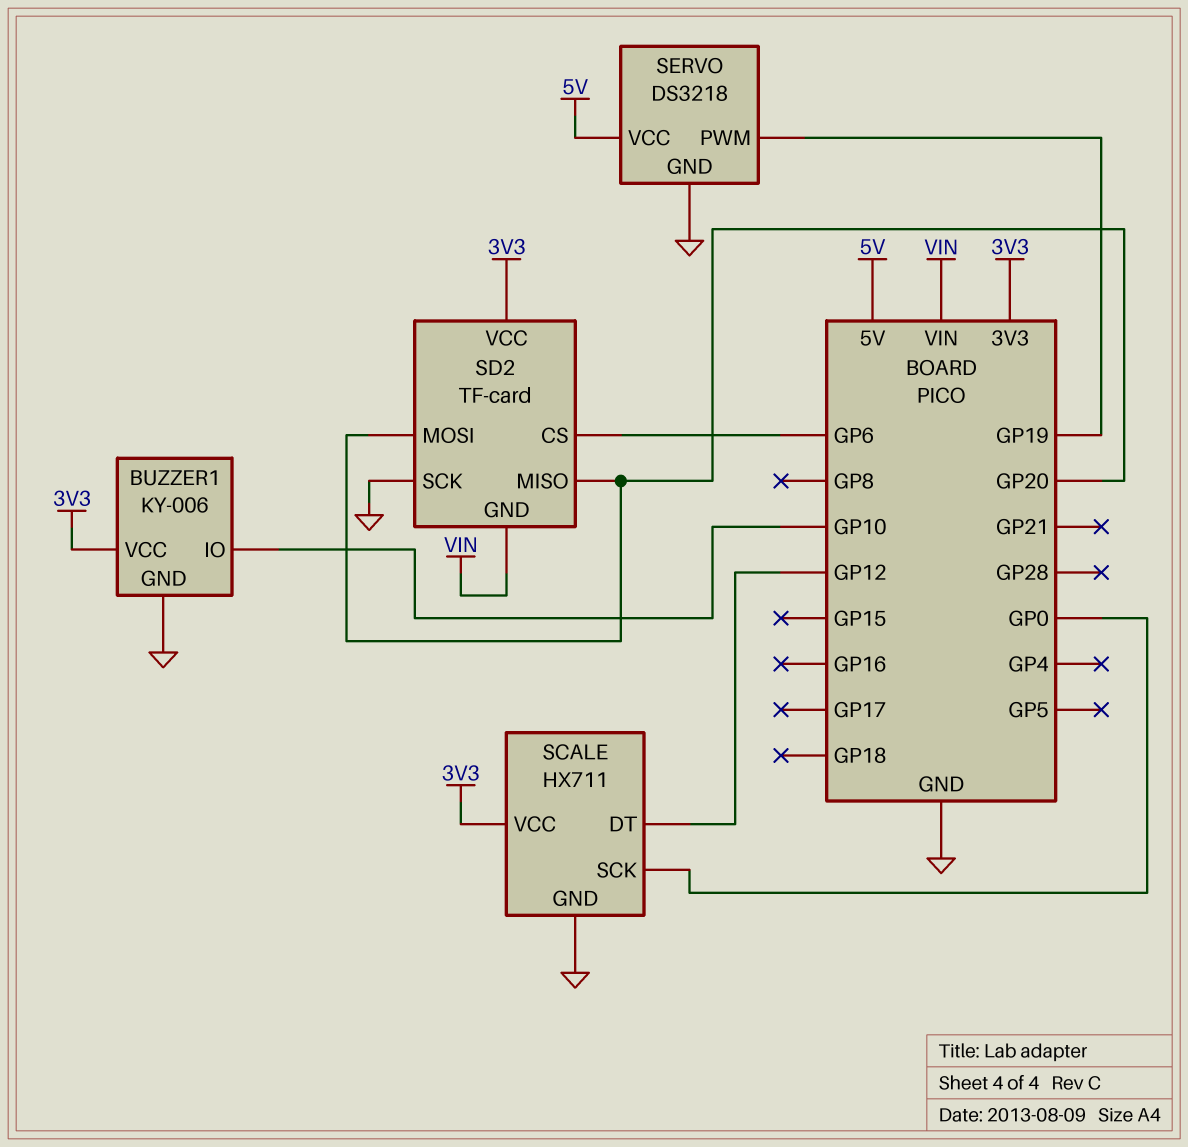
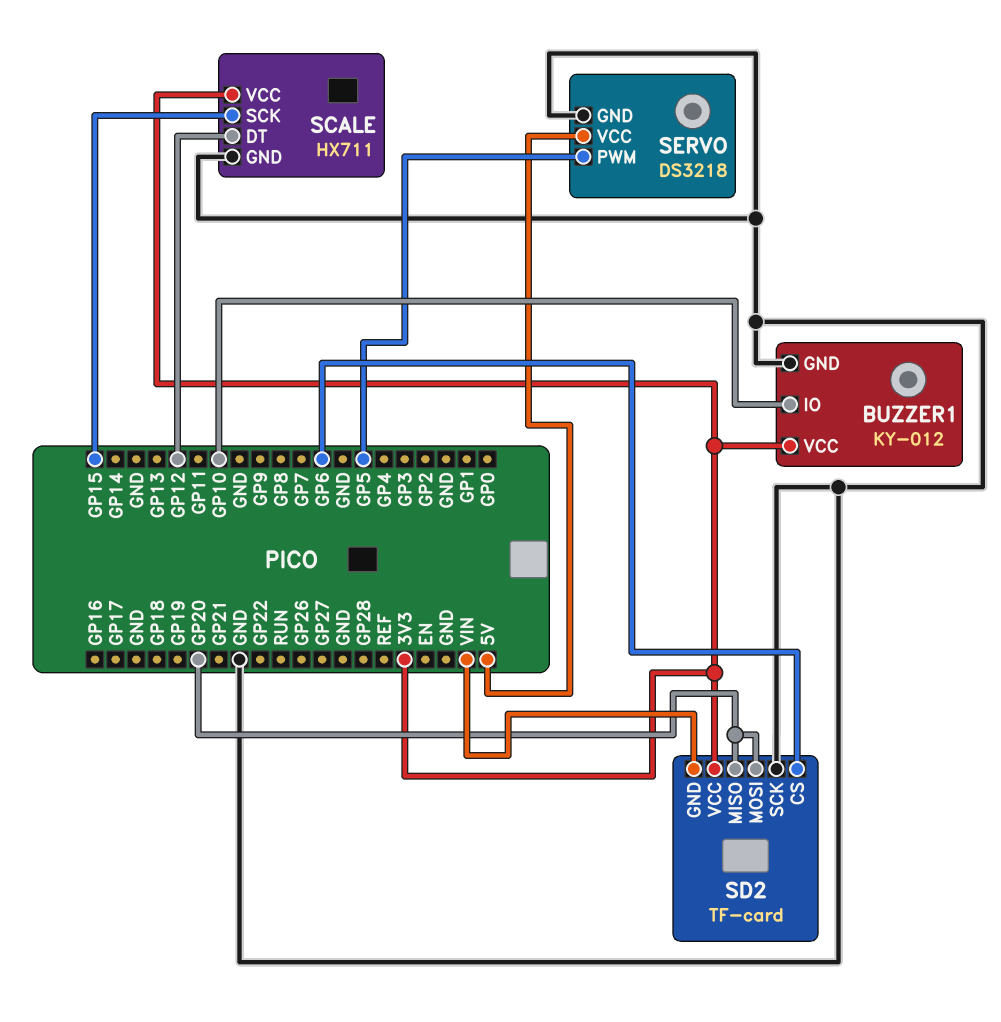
BUZZER1: KY-006 -> KY-012
SCALE pin SCK: GP0 -> GP15
SERVO pin PWM: GP19 -> GP5

